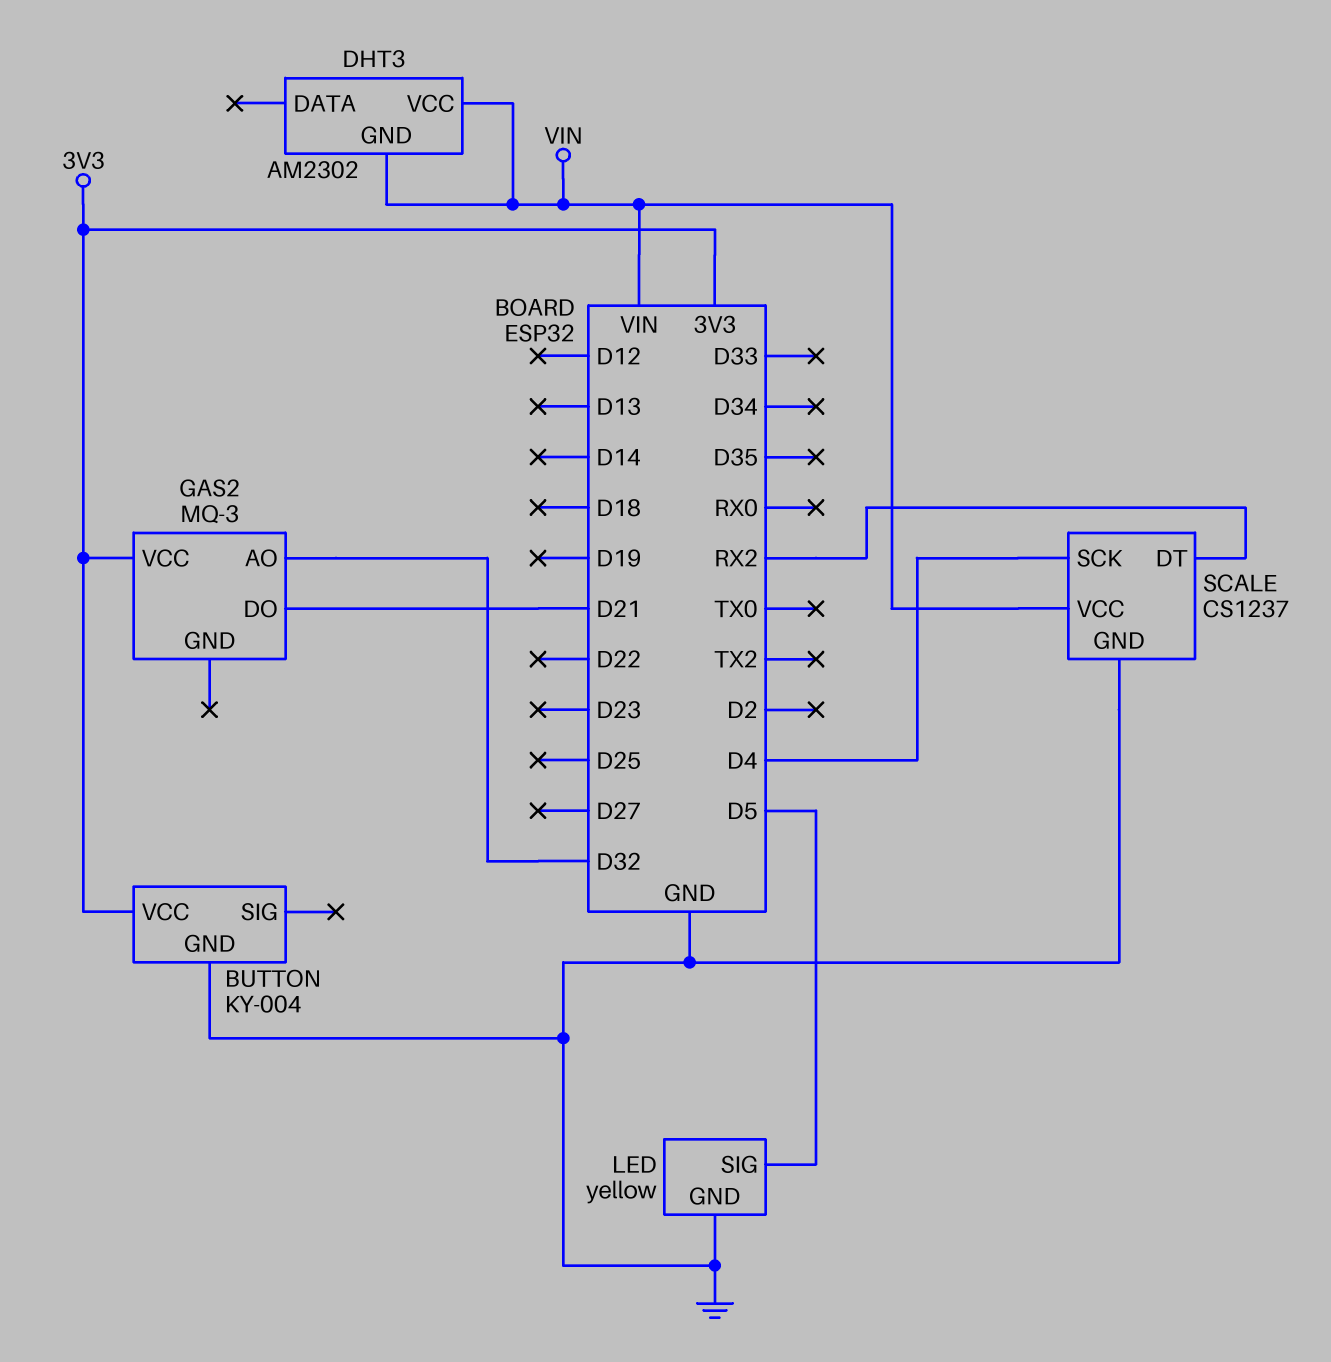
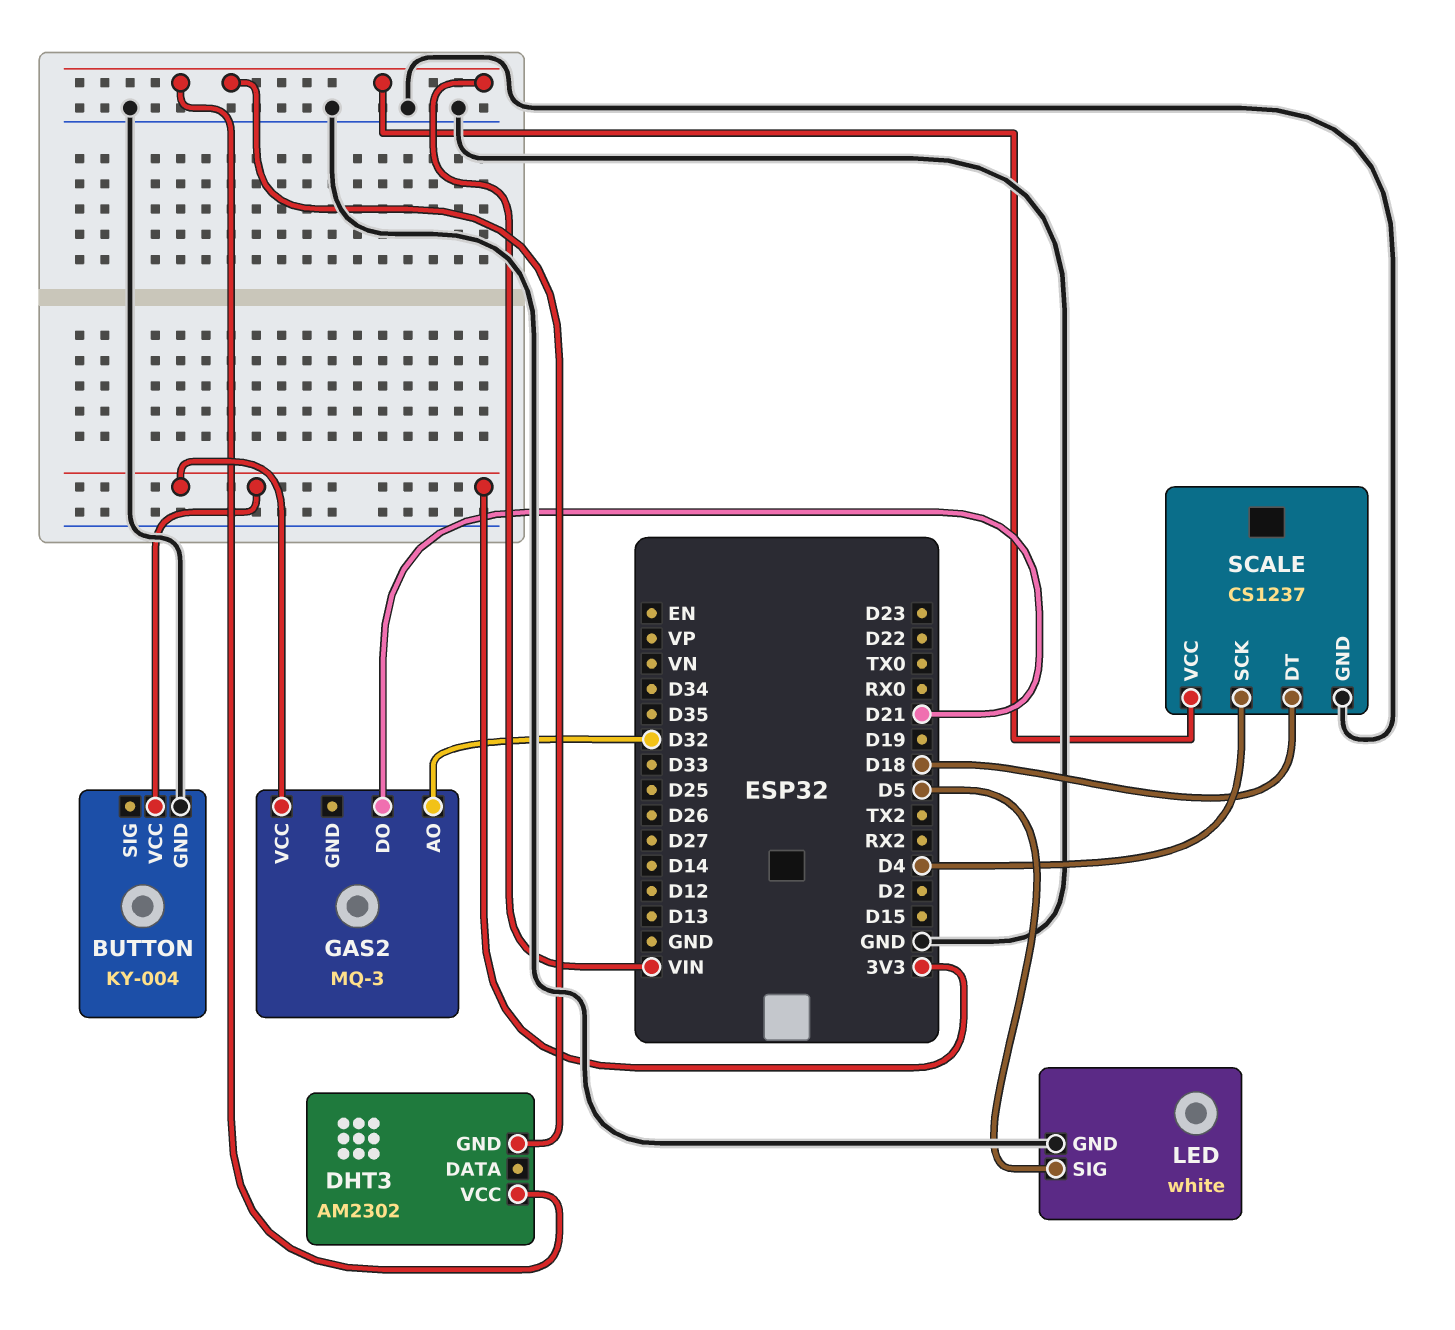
LED: yellow -> white
SCALE pin DT: RX2 -> D18

